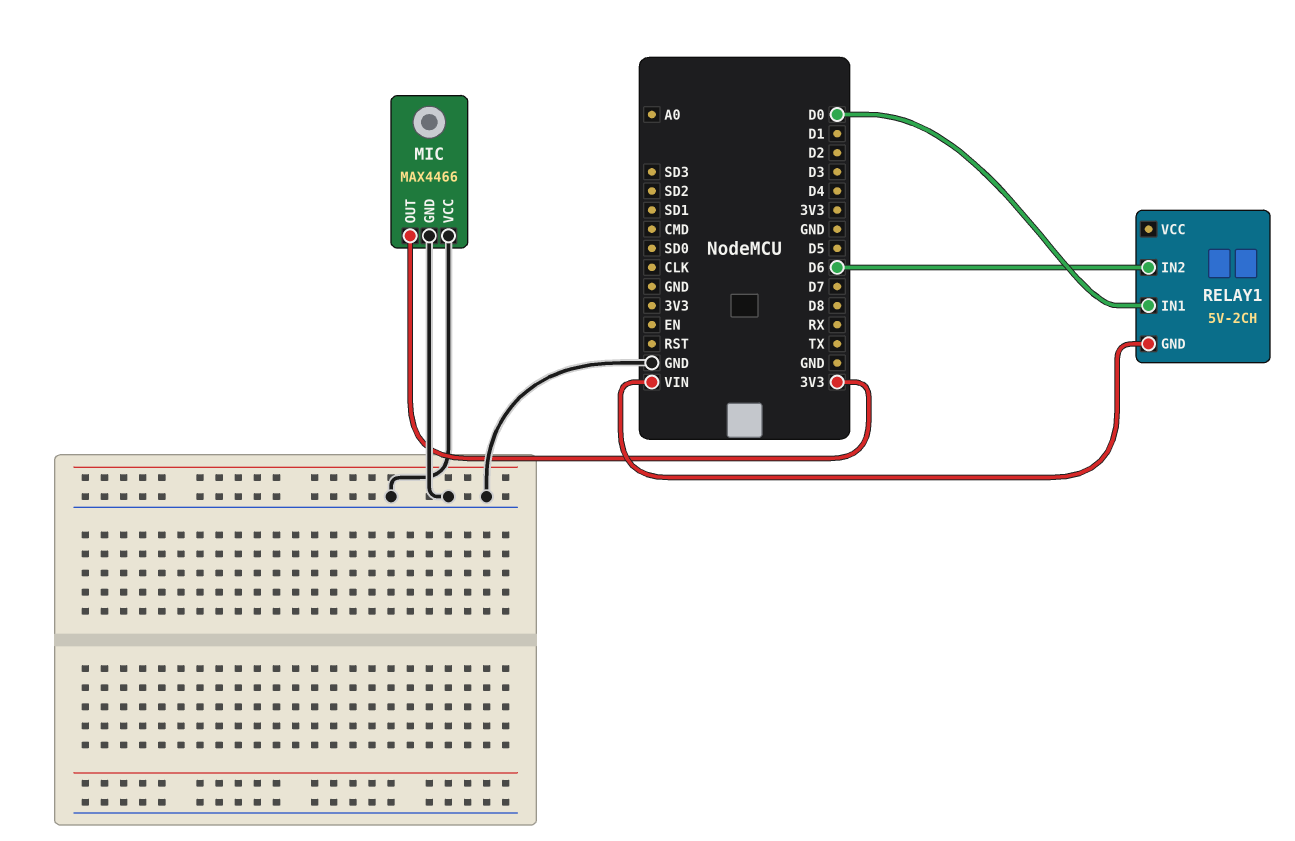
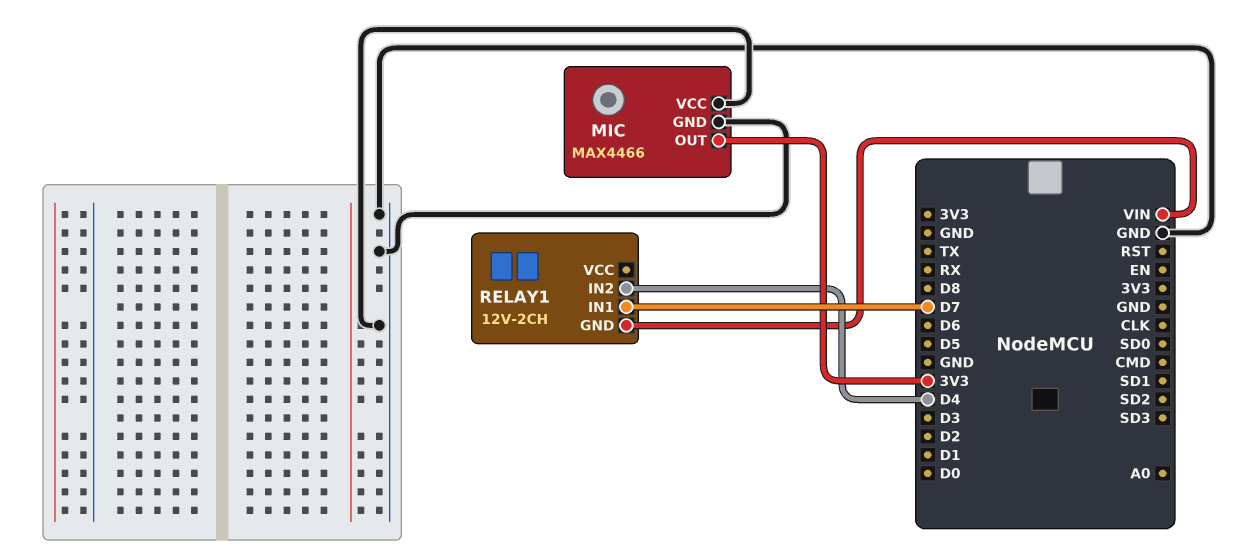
RELAY1: 5V-2CH -> 12V-2CH
RELAY1 pin IN1: D0 -> D7
RELAY1 pin IN2: D6 -> D4

